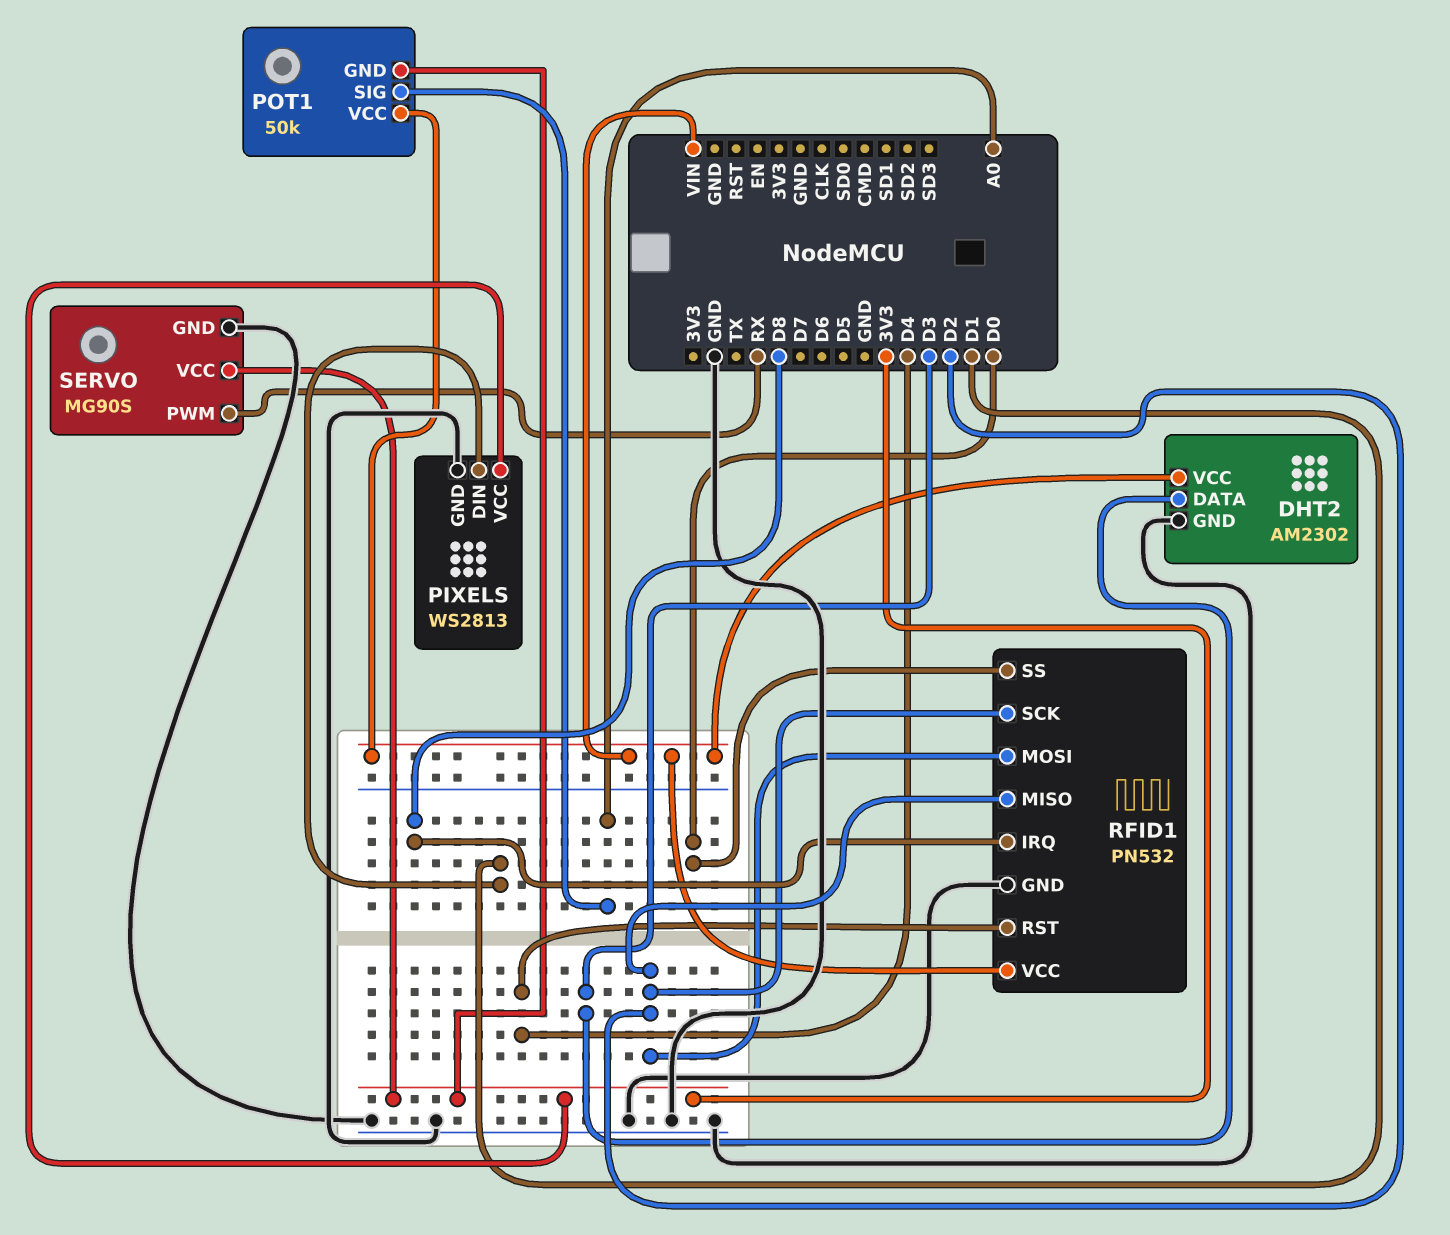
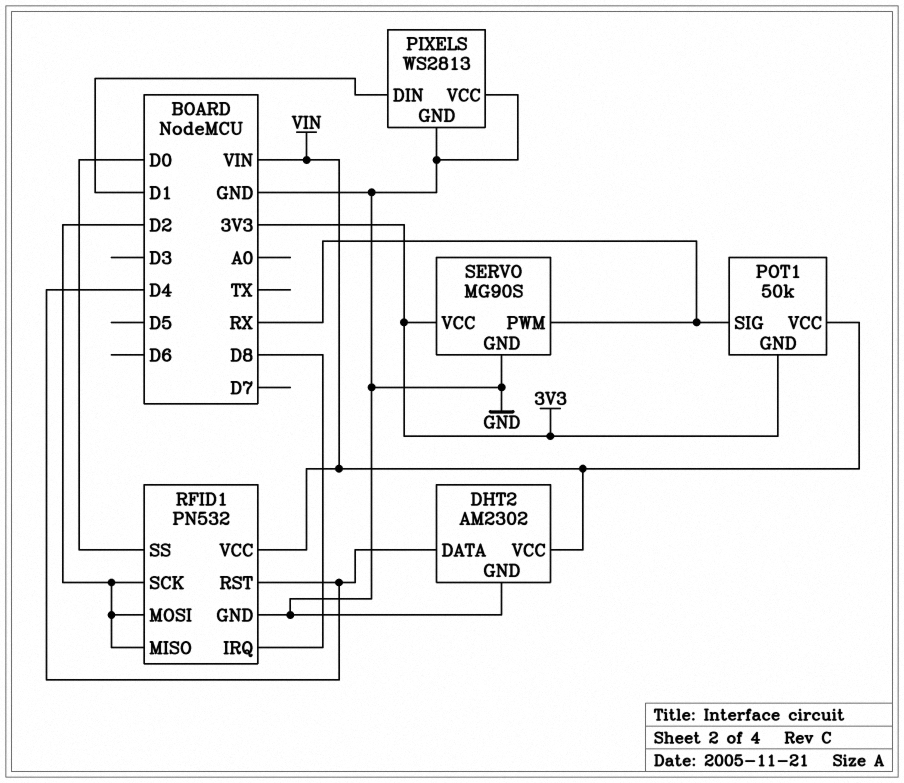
DHT2 pin DATA: D3 -> D4
PIXELS pin VCC: 3V3 -> GND
POT1 pin SIG: A0 -> RX

